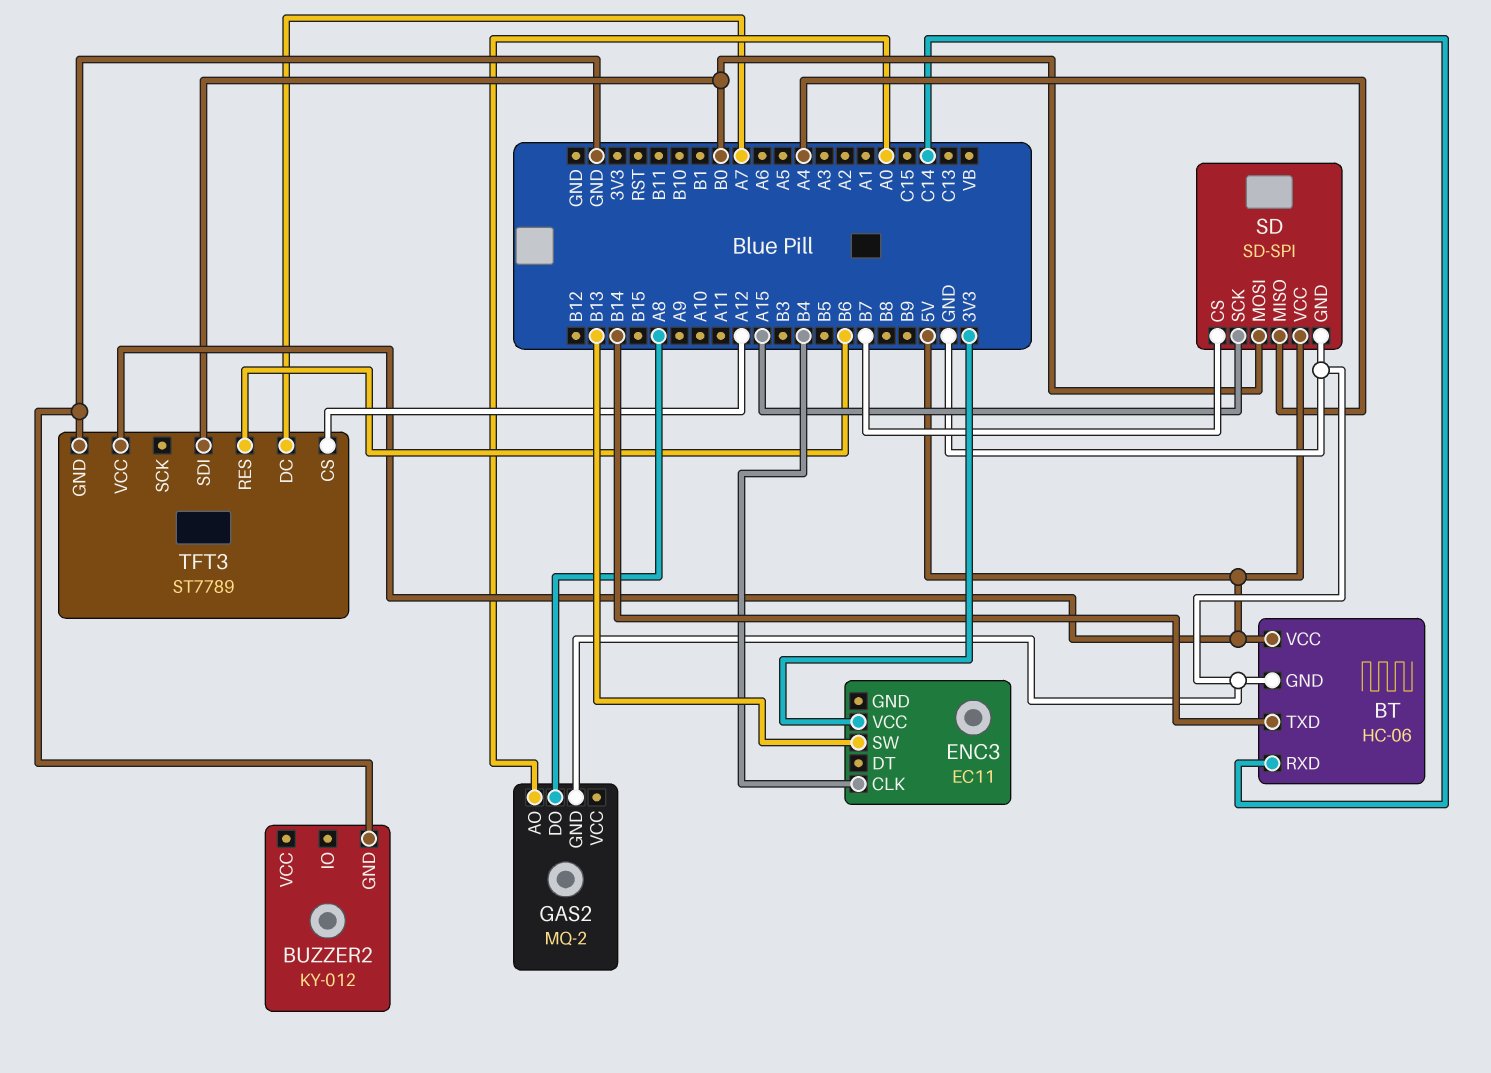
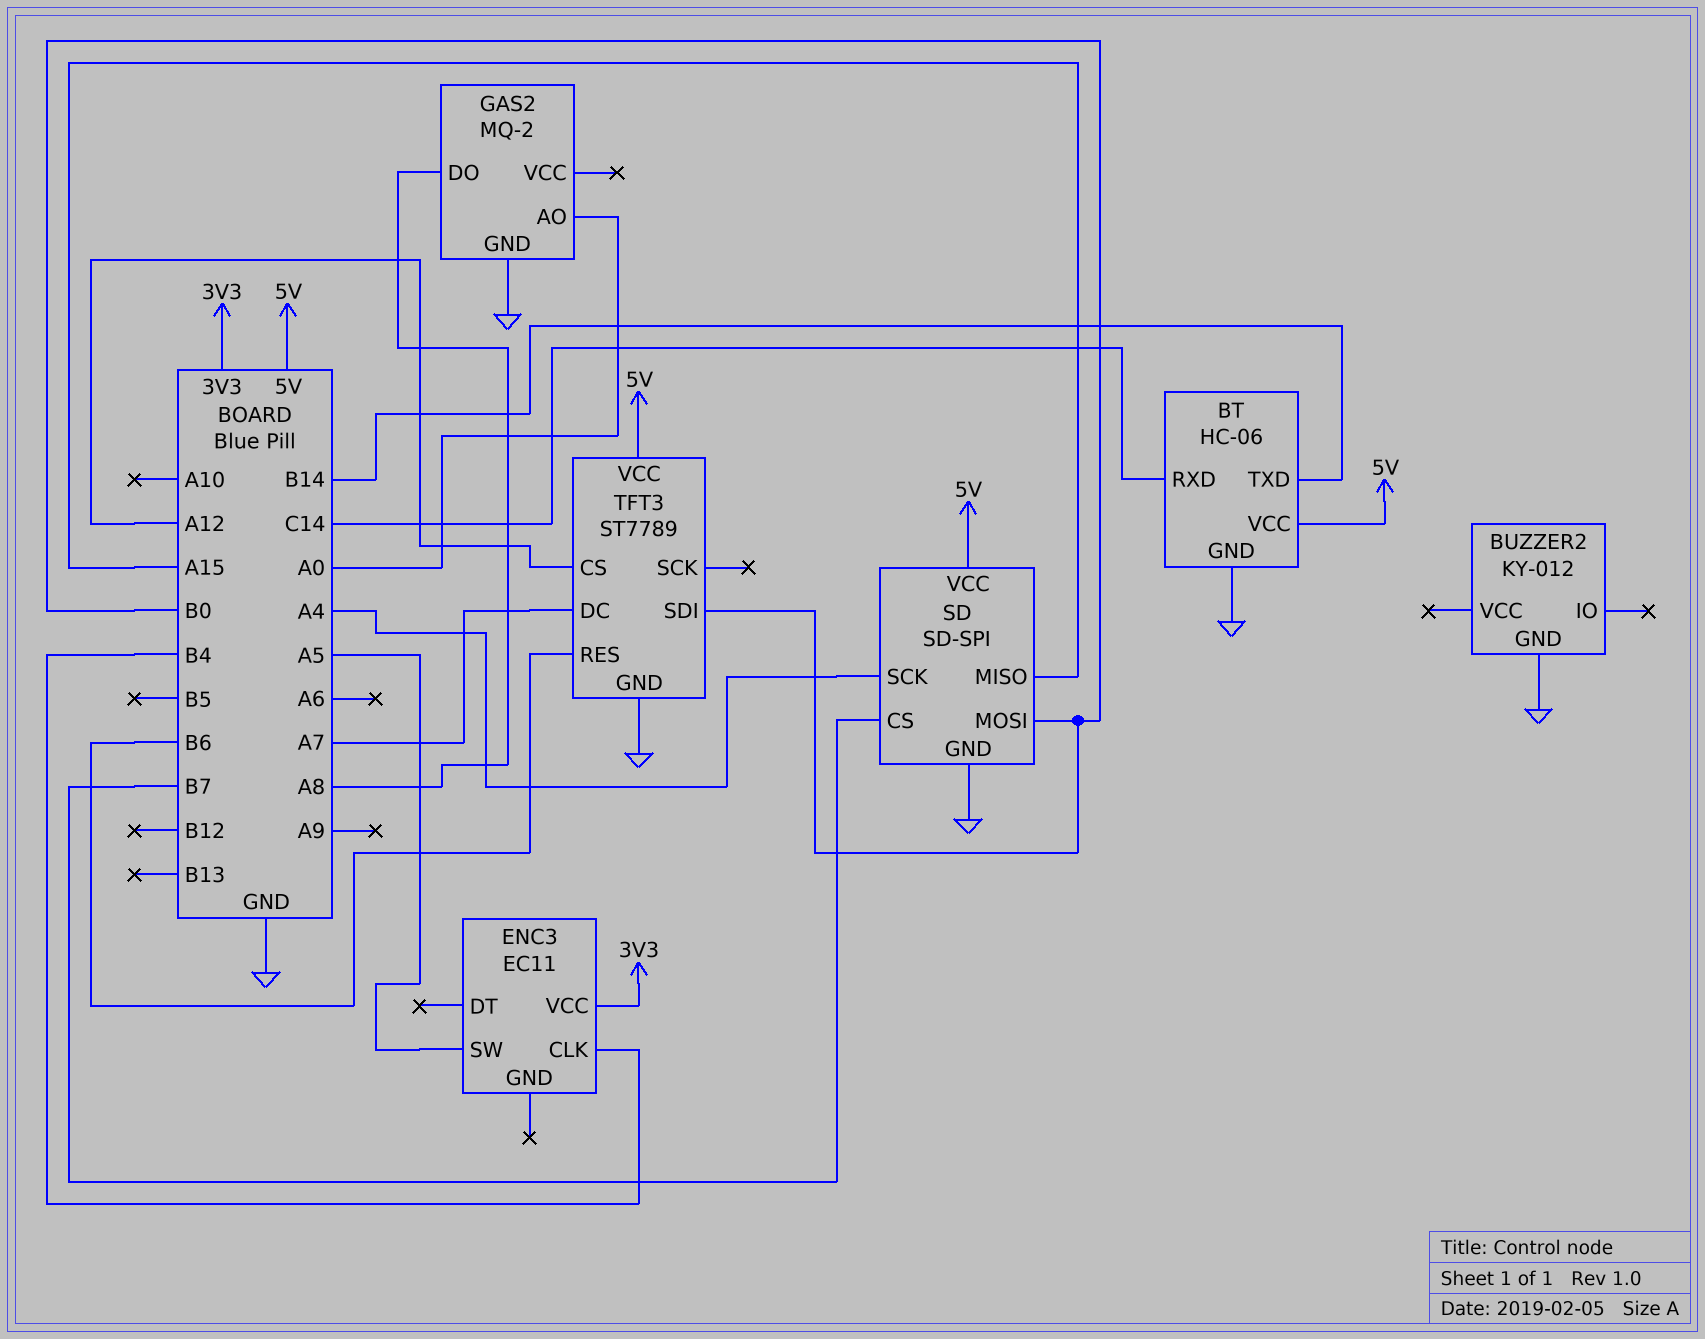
ENC3 pin SW: B13 -> A5
SD pin MISO: A4 -> A15
SD pin SCK: A15 -> A4

